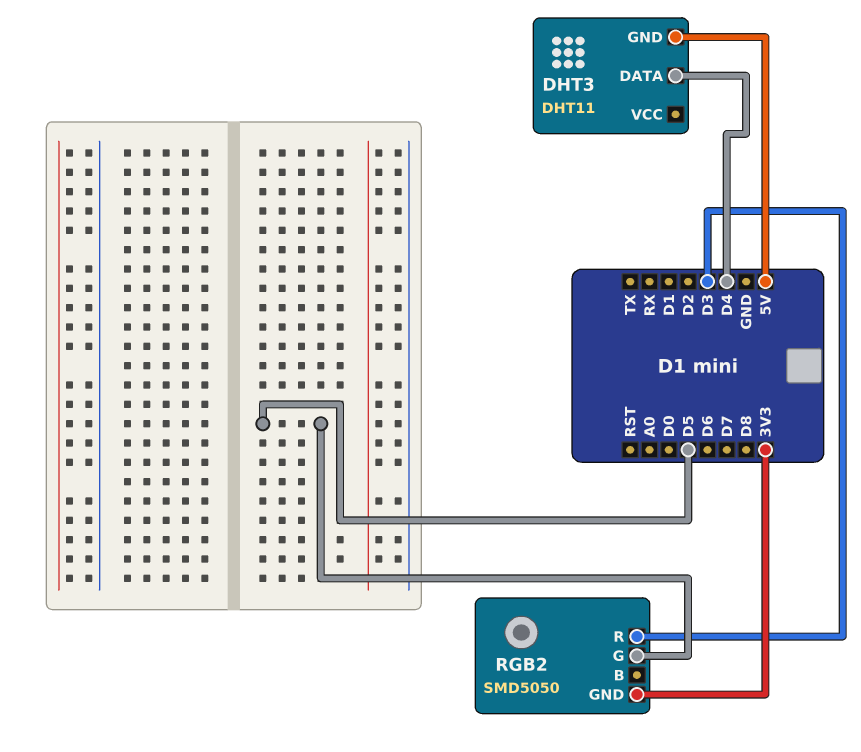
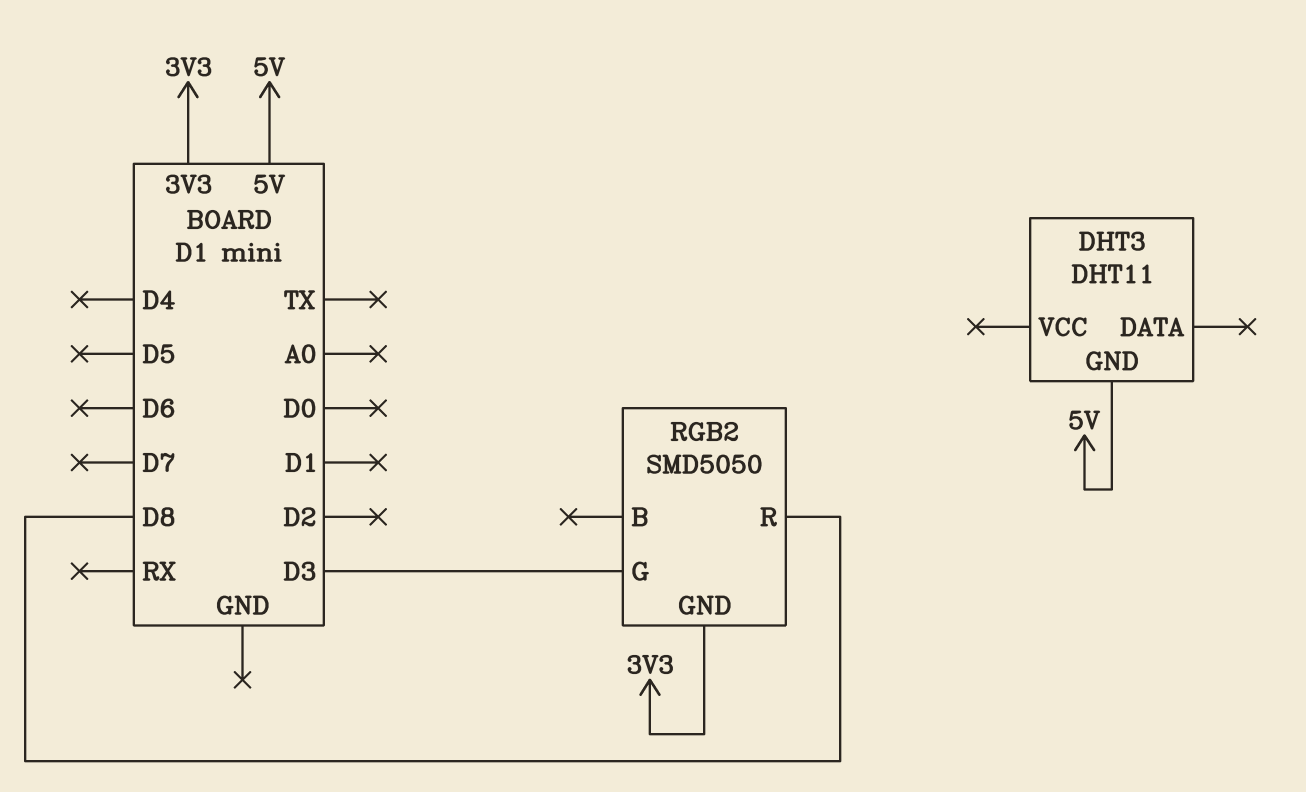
DHT3 pin DATA: D4 -> none
RGB2 pin G: D5 -> D3
RGB2 pin R: D3 -> D8

